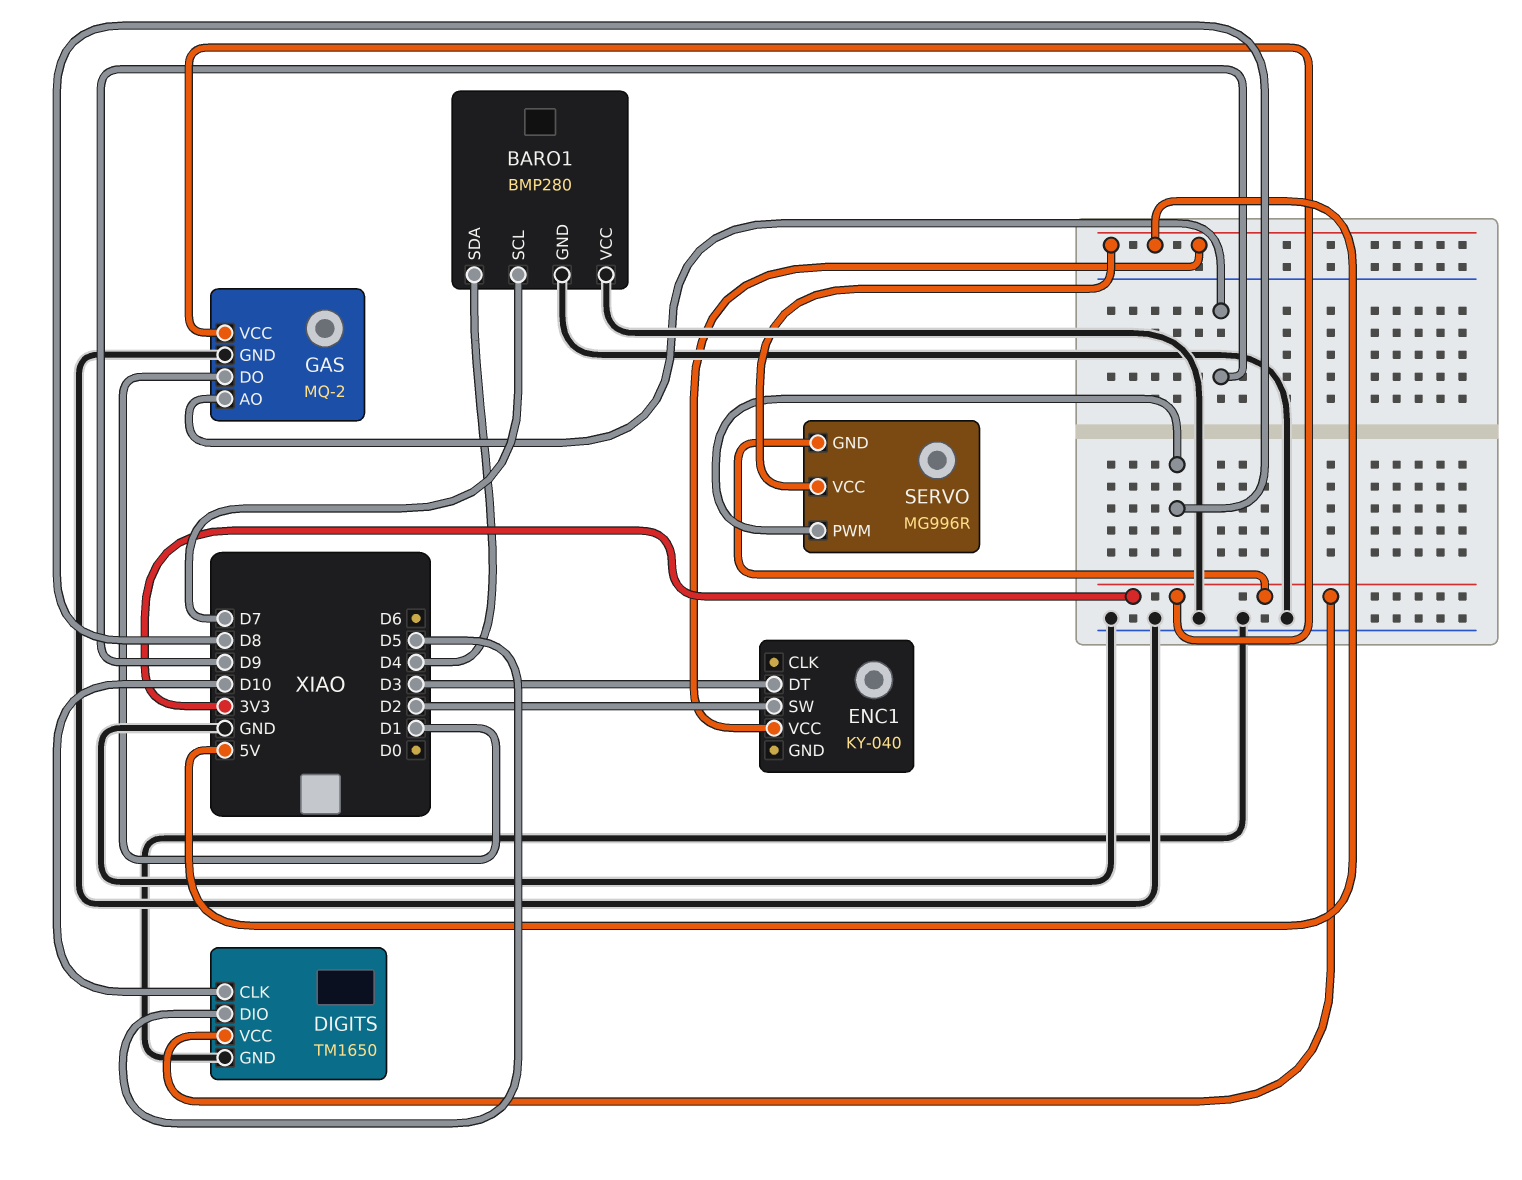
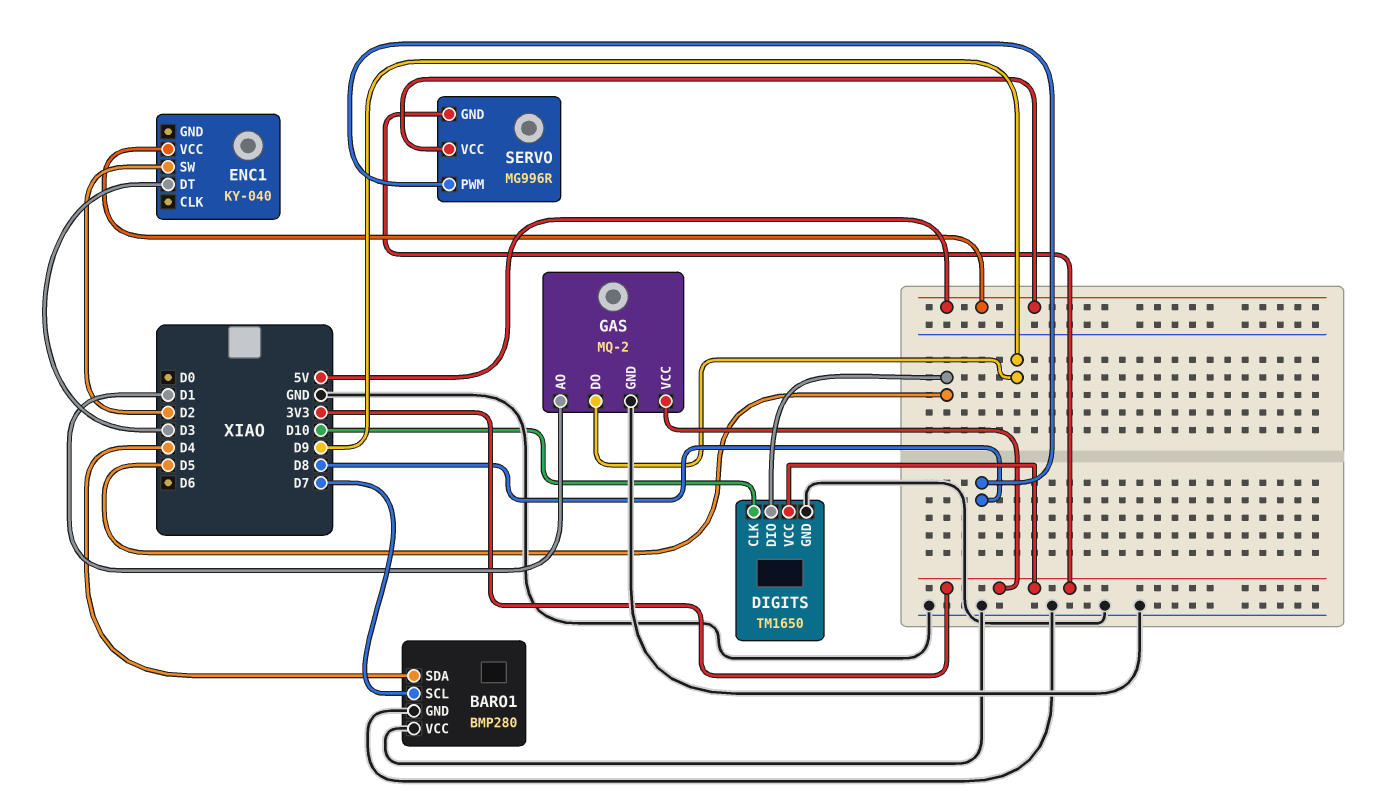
GAS pin AO: D9 -> D1
GAS pin DO: D1 -> D9

